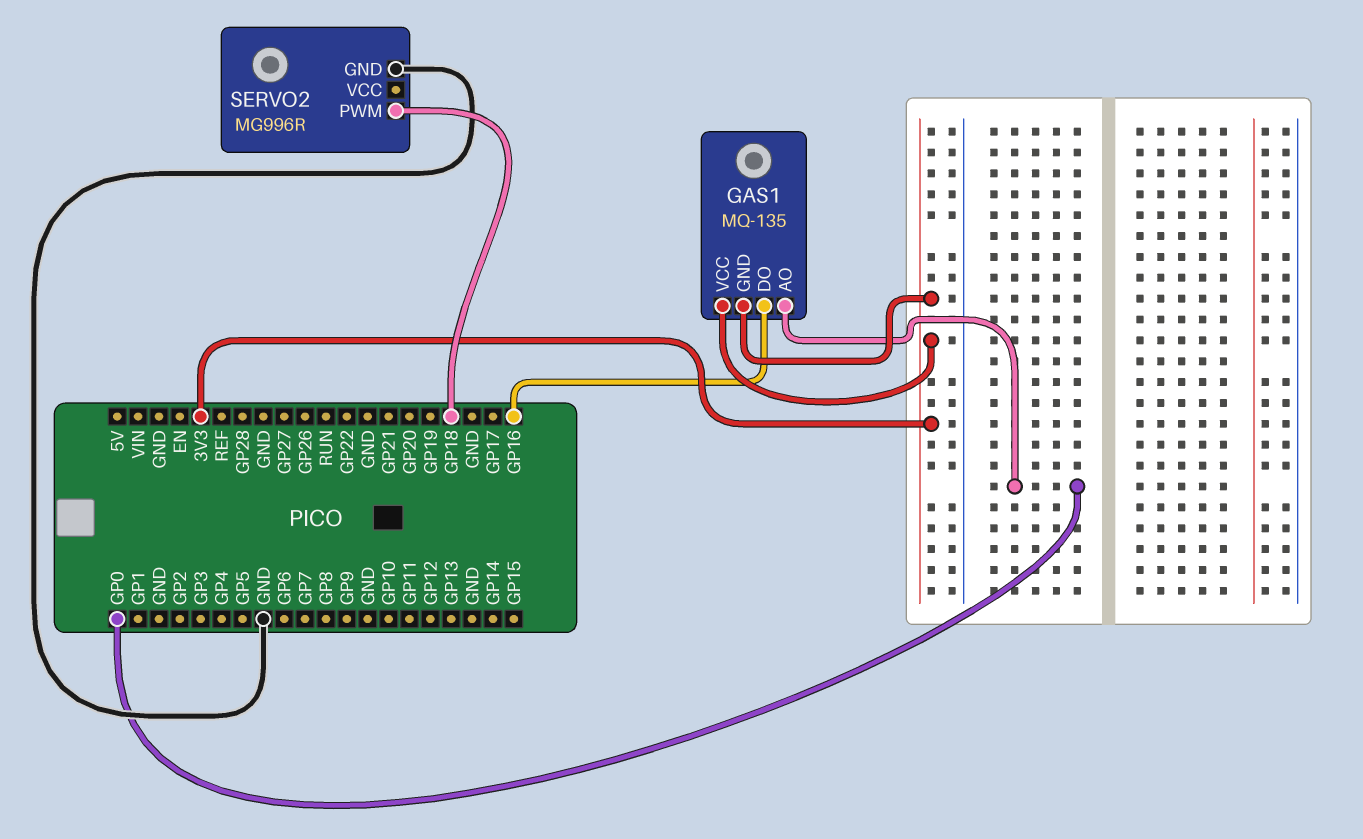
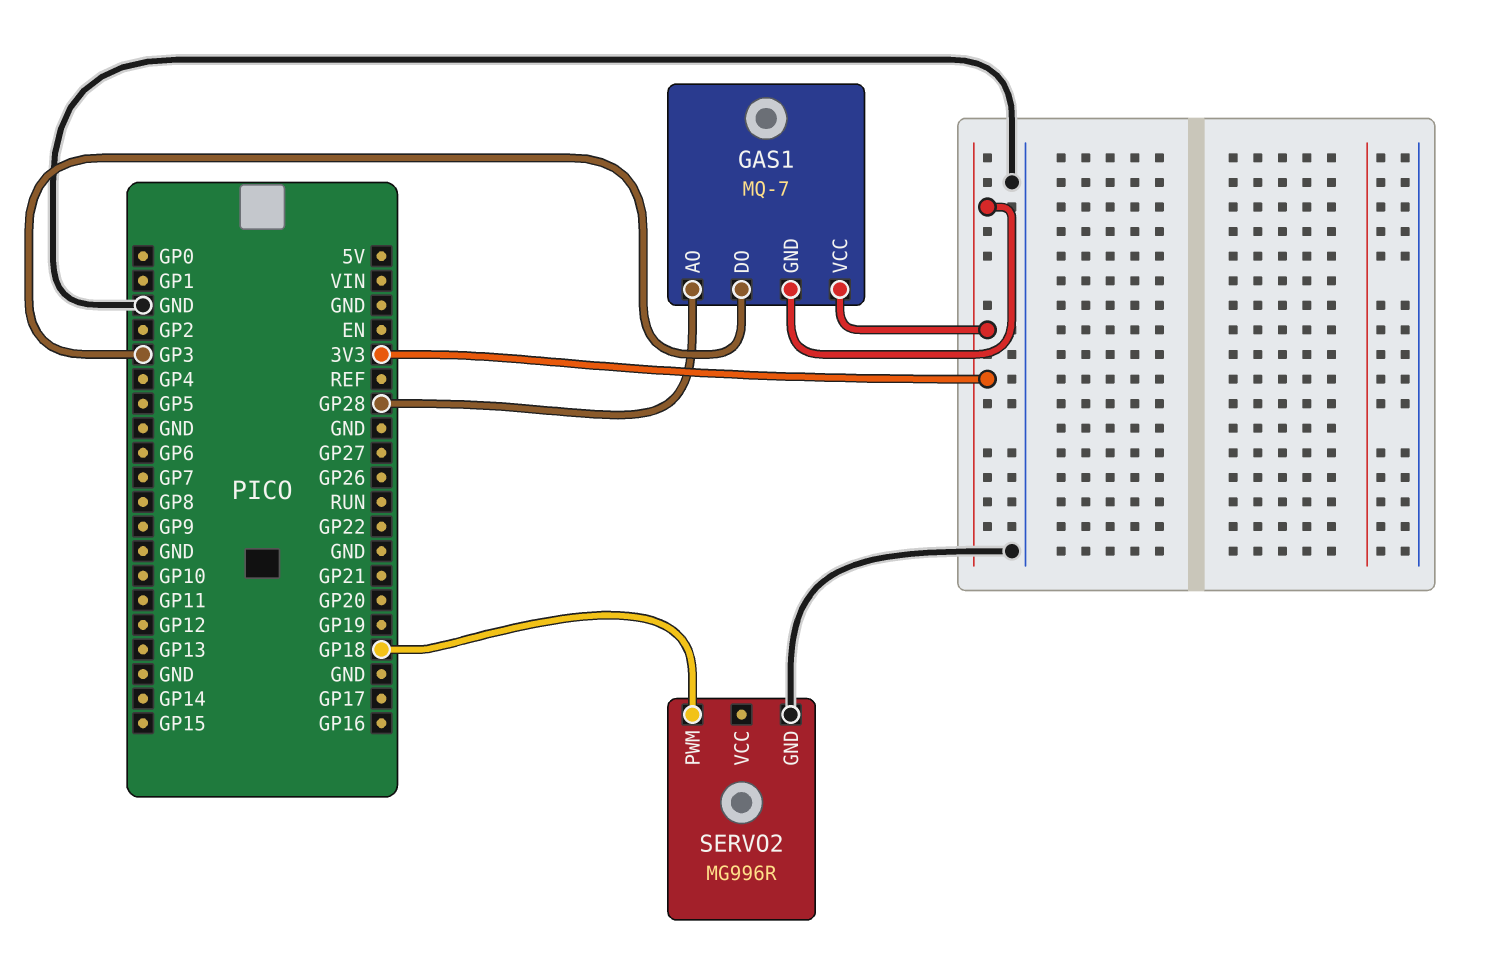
GAS1: MQ-135 -> MQ-7
GAS1 pin AO: GP0 -> GP28
GAS1 pin DO: GP16 -> GP3

